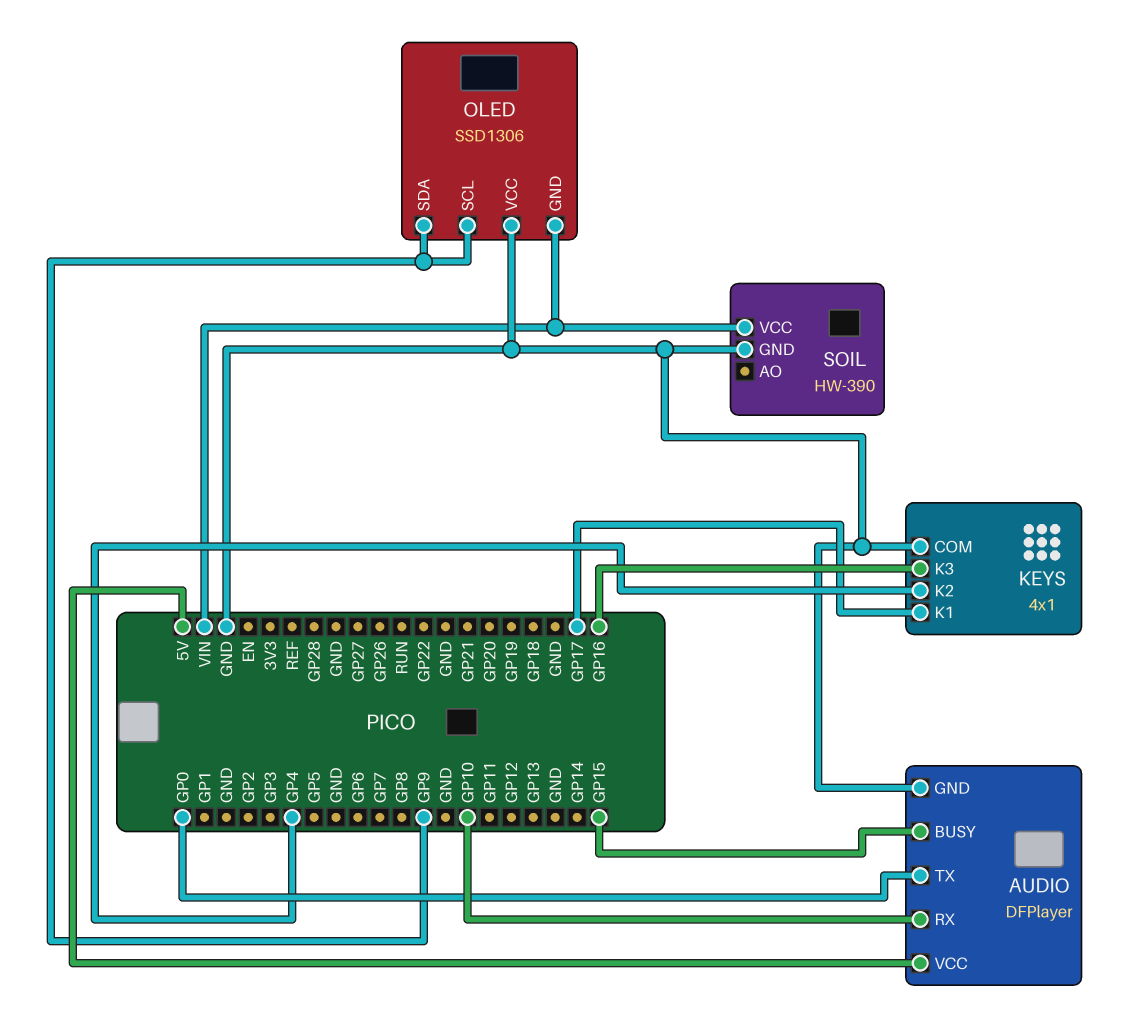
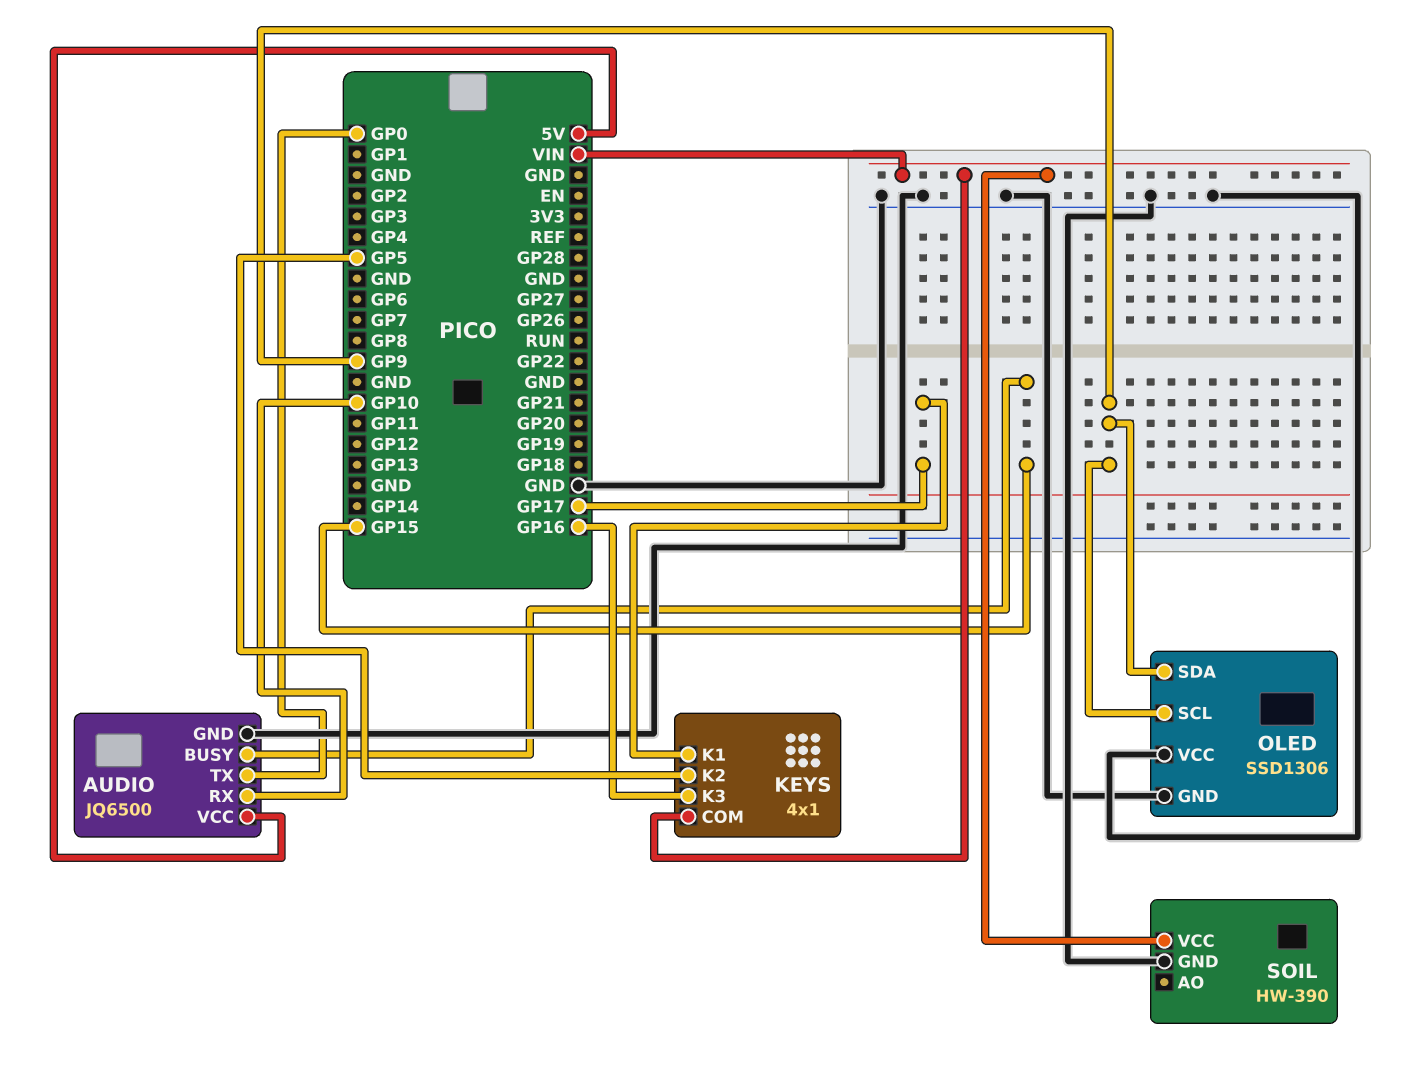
AUDIO: DFPlayer -> JQ6500
KEYS pin COM: GND -> VIN
KEYS pin K2: GP4 -> GP5
OLED pin GND: VIN -> GND

